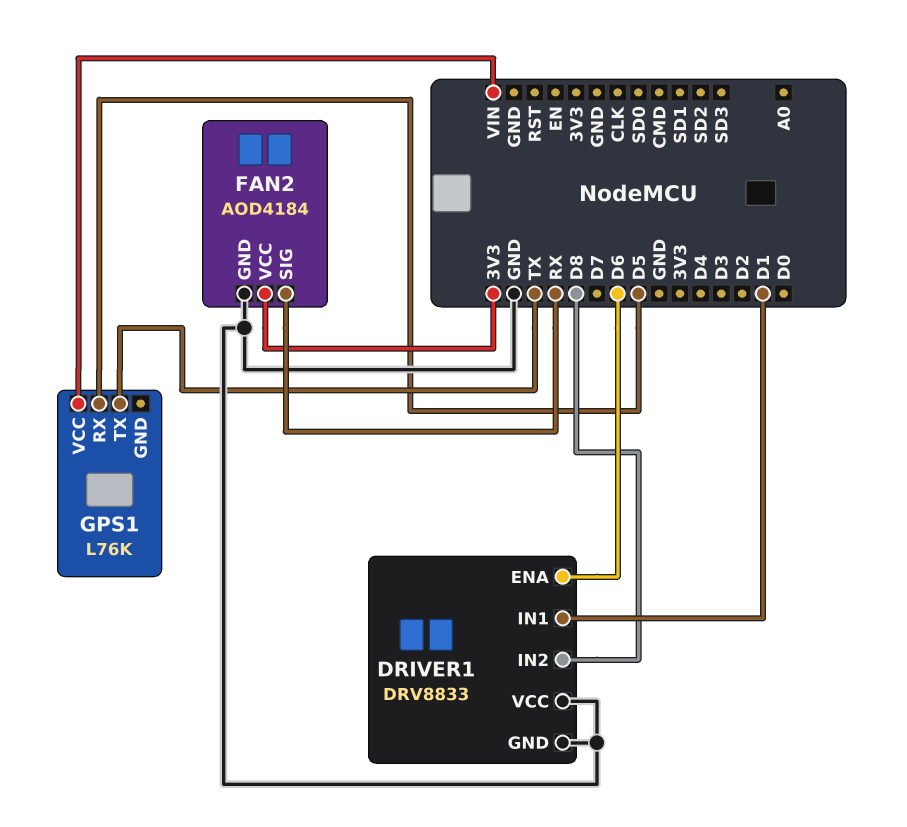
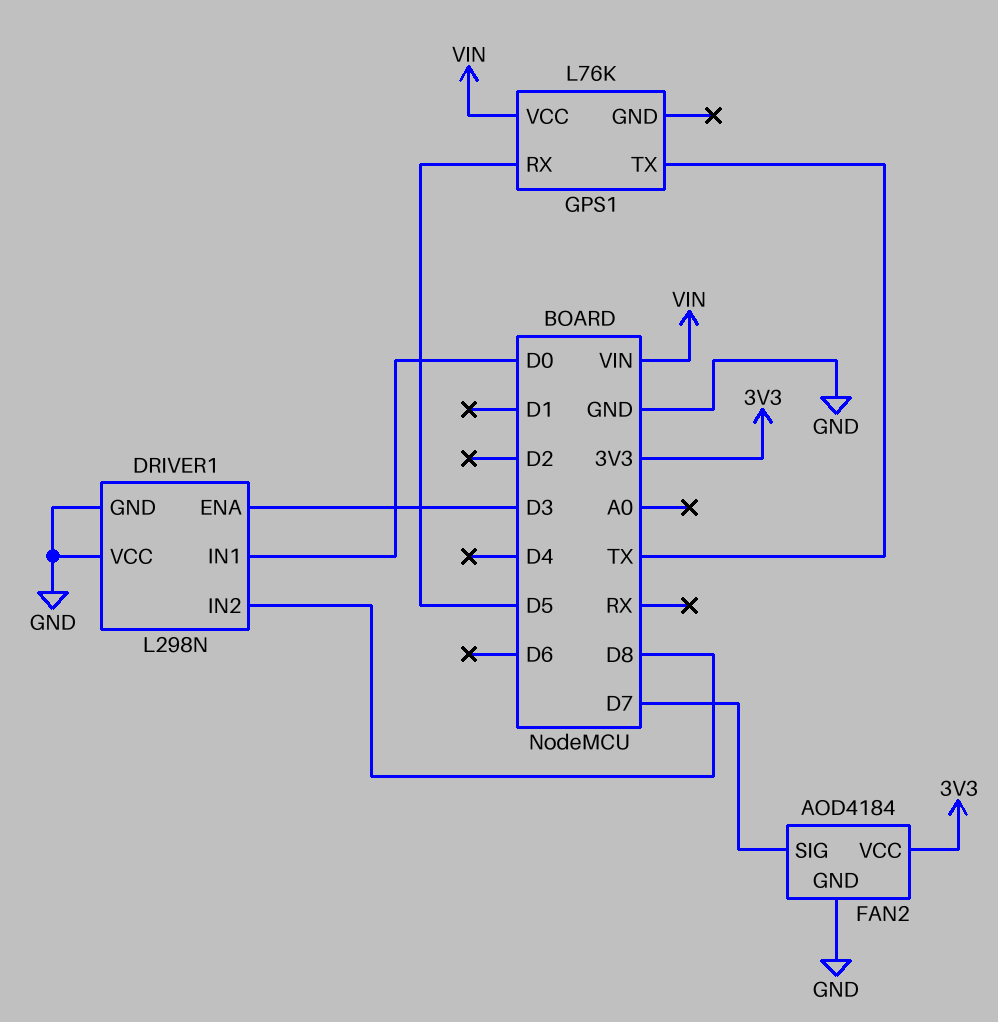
DRIVER1: DRV8833 -> L298N
DRIVER1 pin ENA: D6 -> D3
DRIVER1 pin IN1: D1 -> D0
FAN2 pin SIG: RX -> D7

